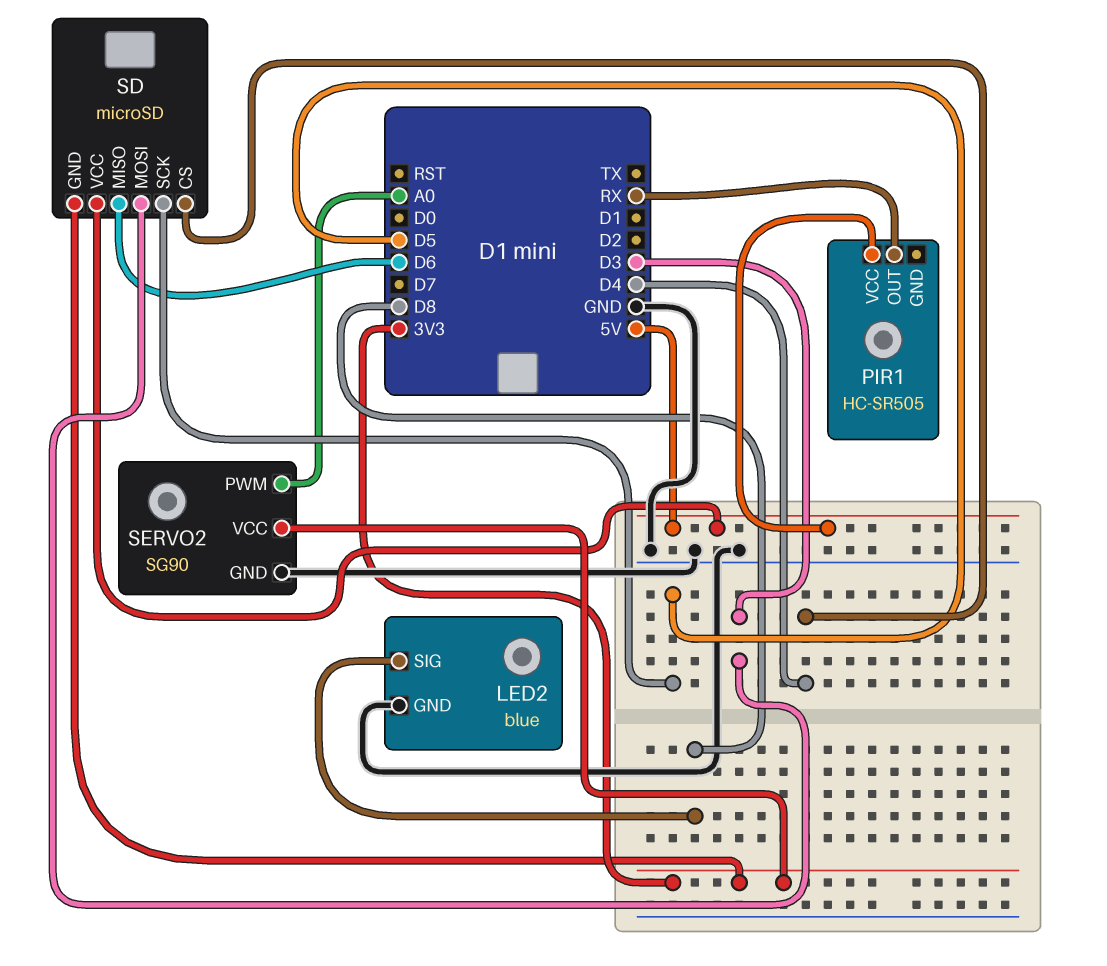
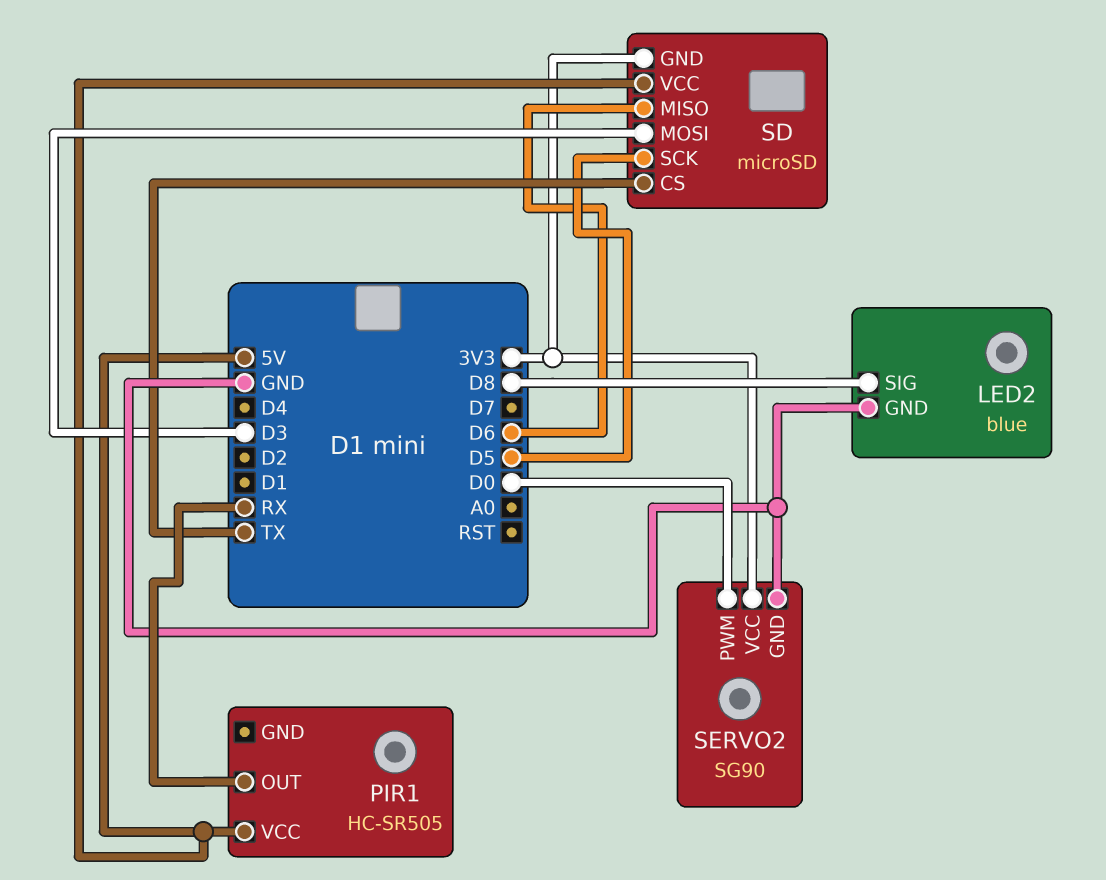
SD pin CS: D4 -> TX
SERVO2 pin PWM: A0 -> D0

